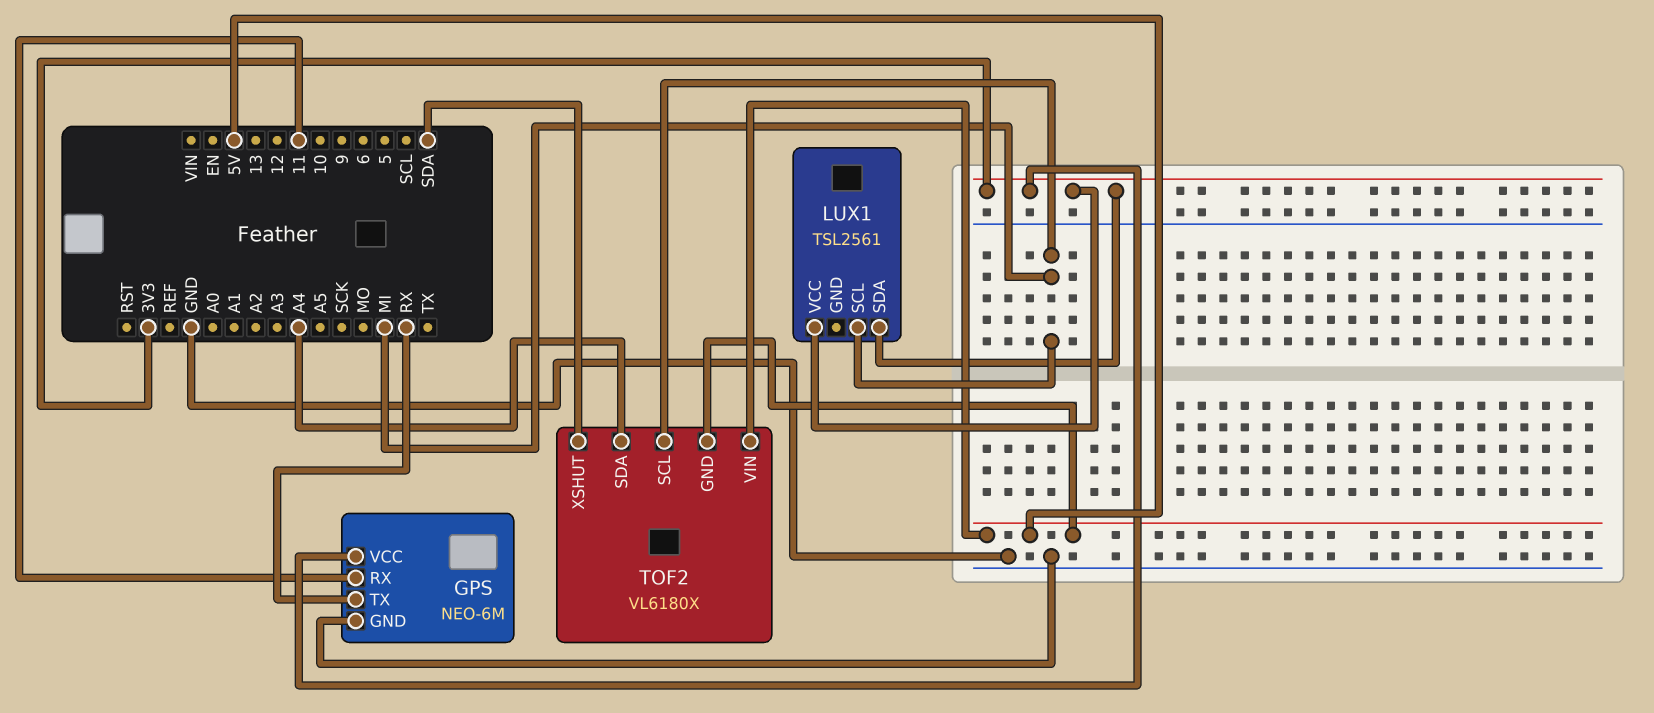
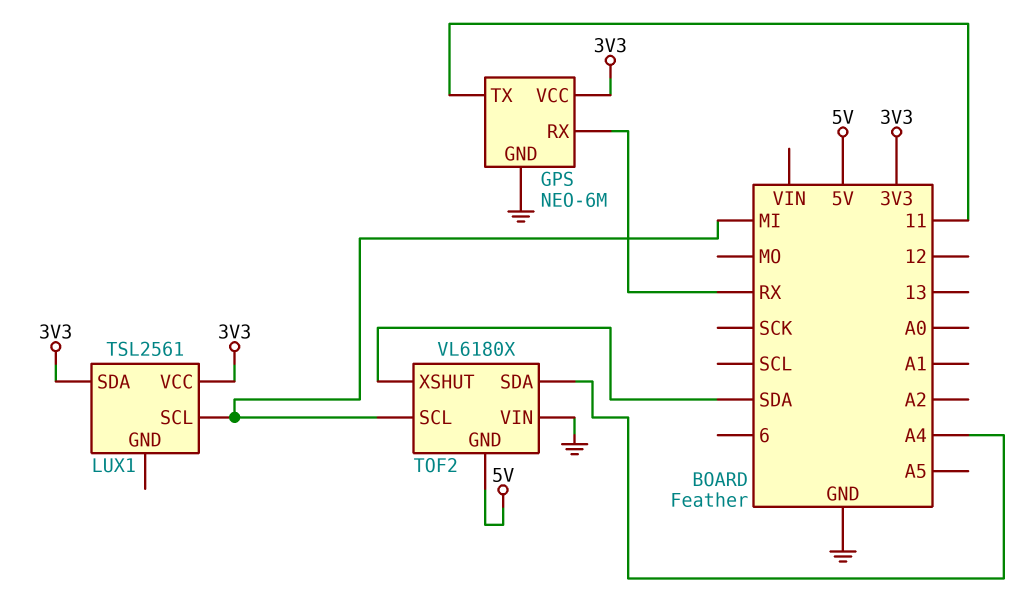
GPS pin RX: 11 -> RX
GPS pin TX: RX -> 11
TOF2 pin VIN: 5V -> GND

